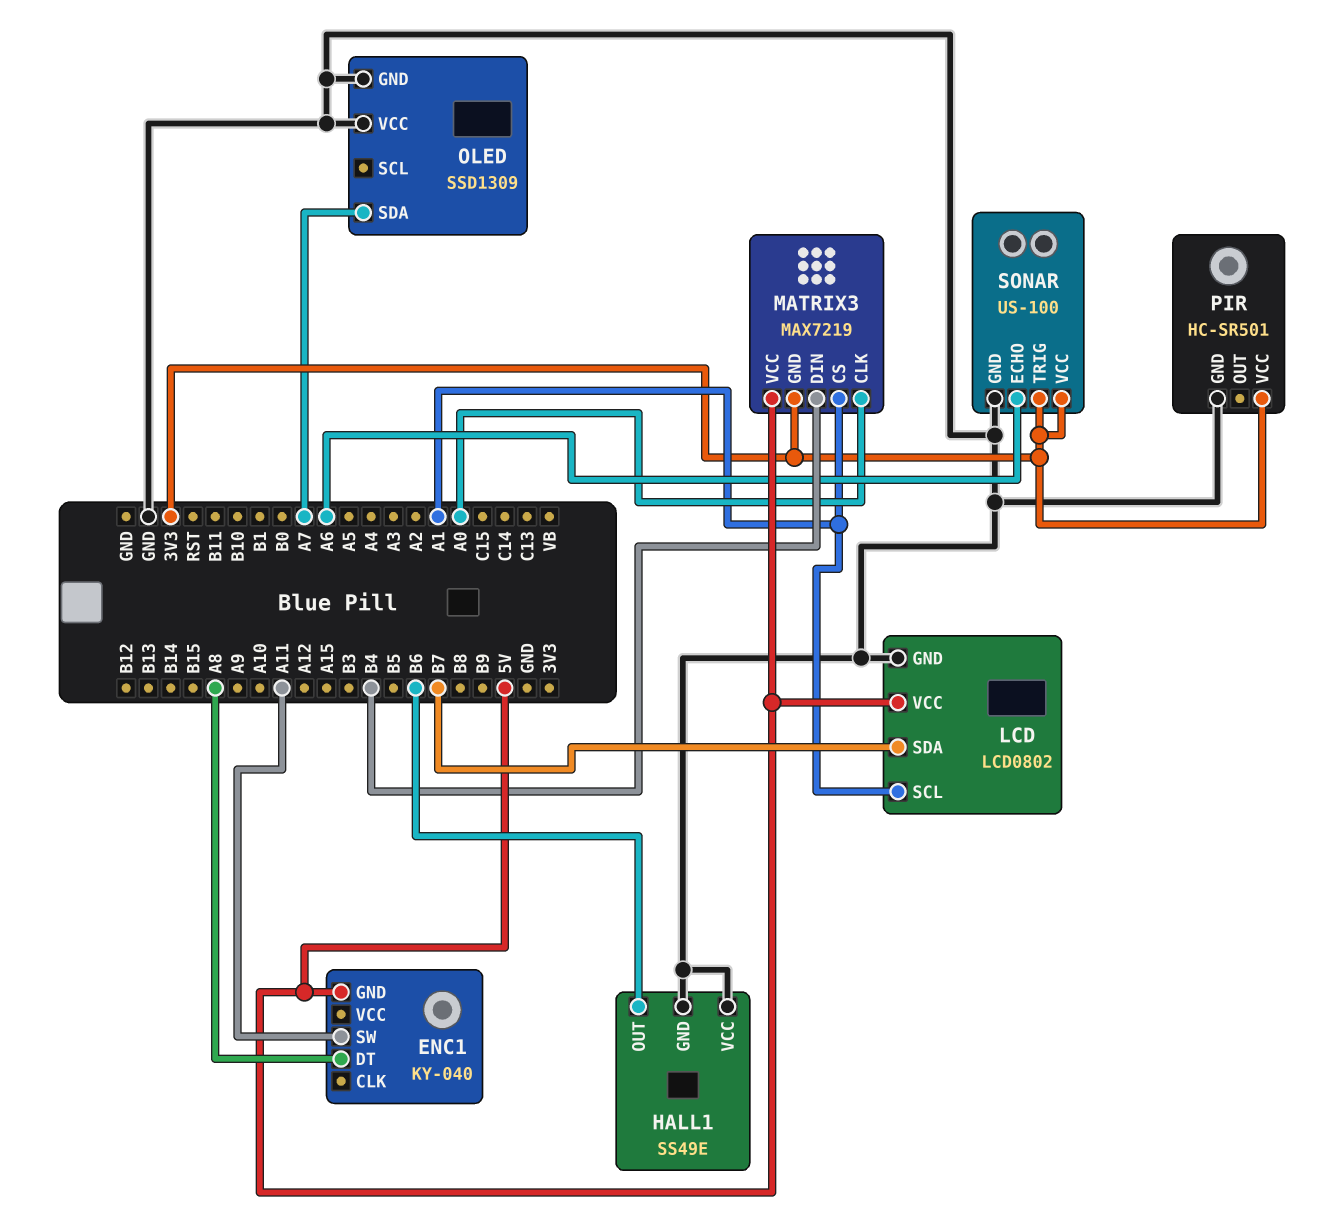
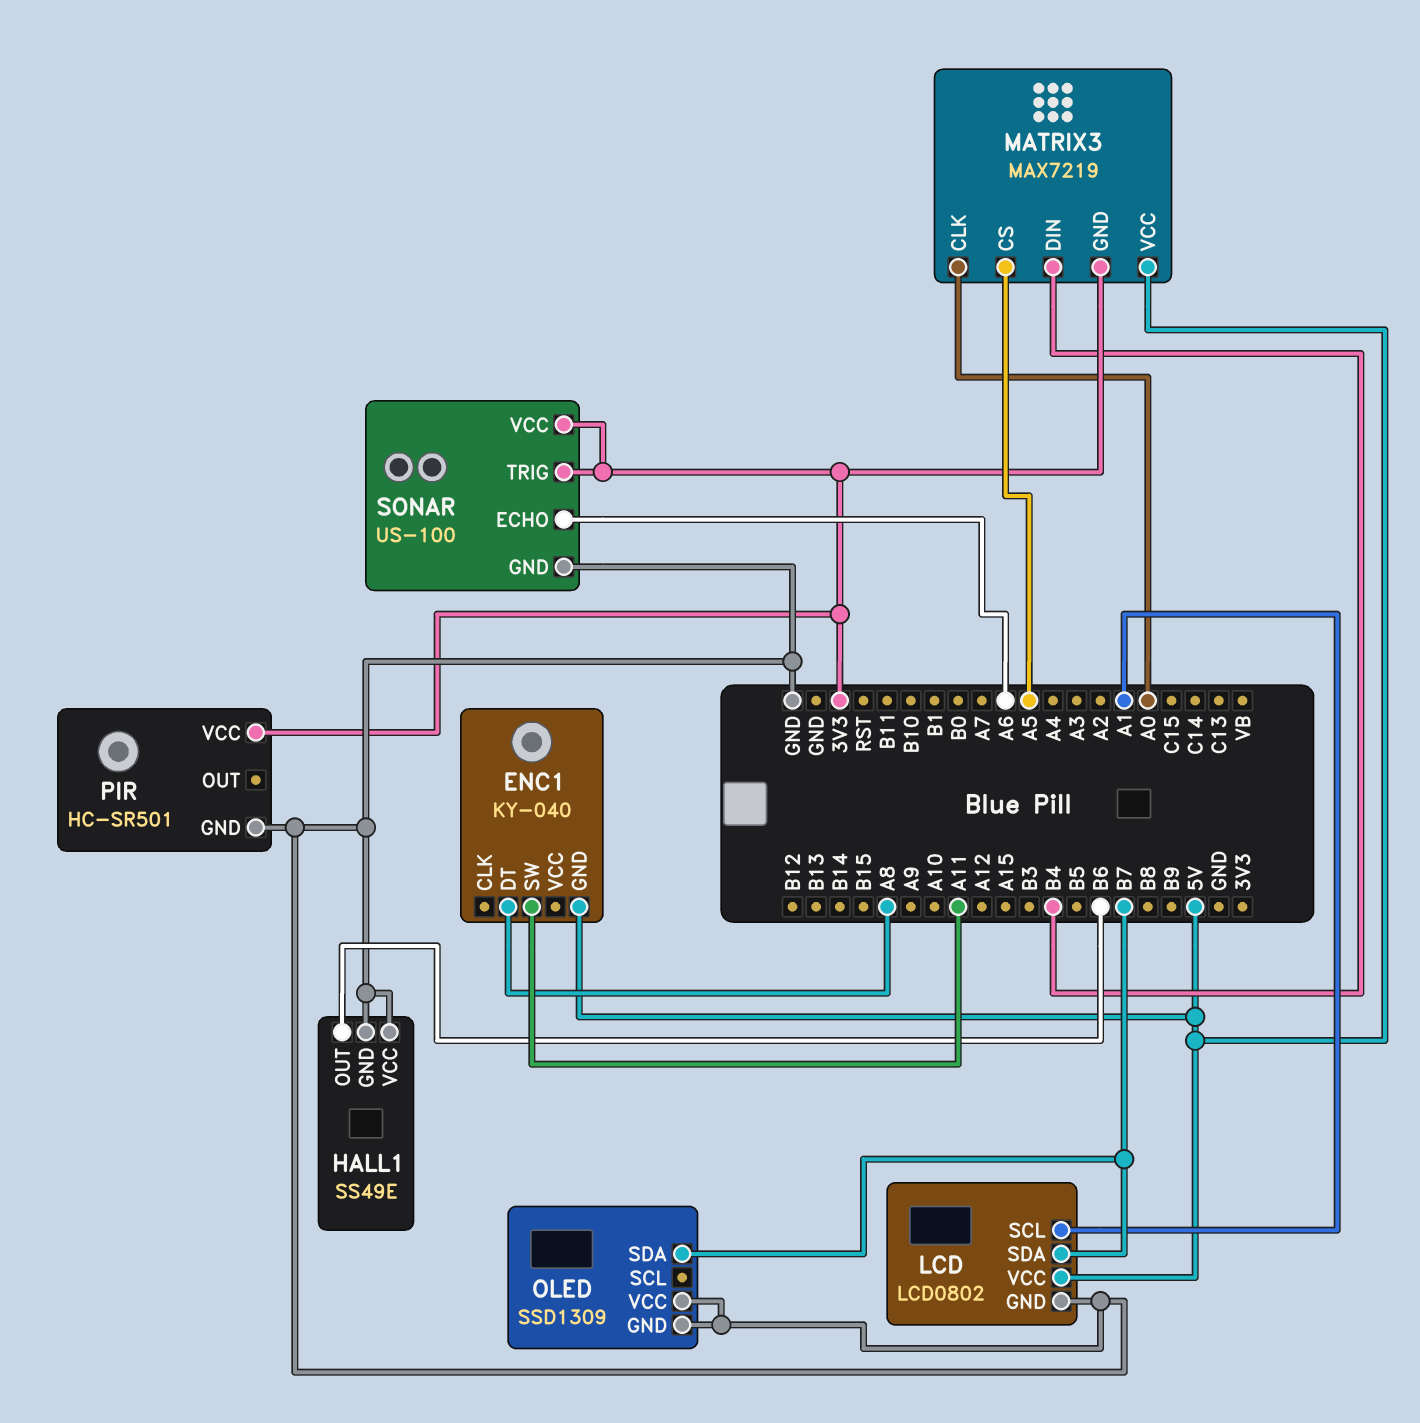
MATRIX3 pin CS: A1 -> A5
OLED pin SDA: A7 -> B7

